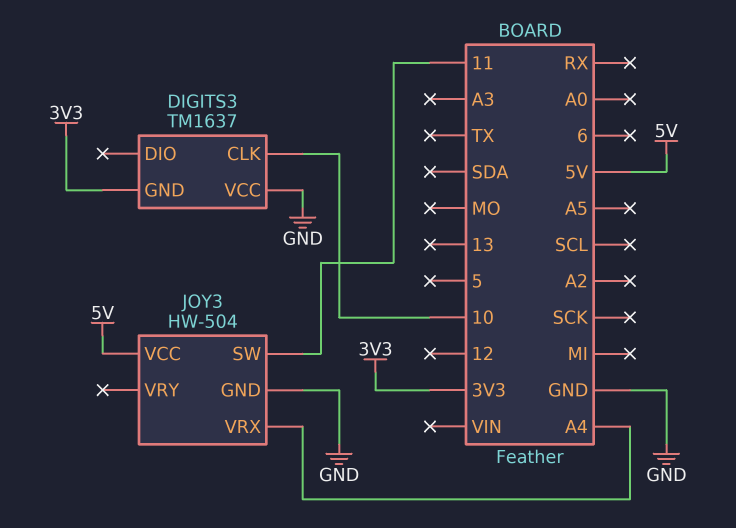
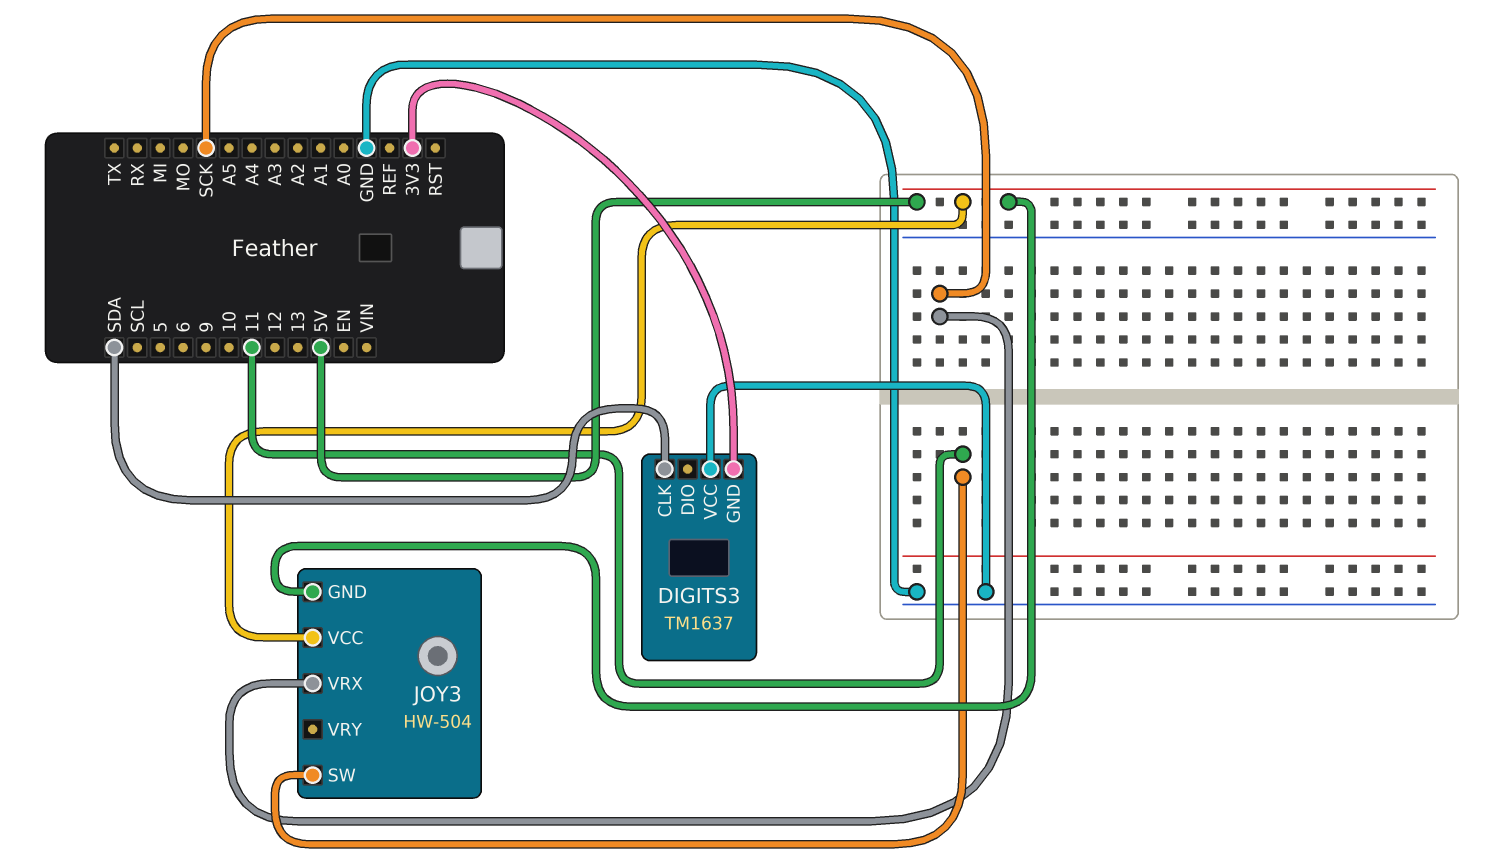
DIGITS3 pin CLK: 10 -> SDA
JOY3 pin GND: GND -> 5V
JOY3 pin VRX: A4 -> SCK

